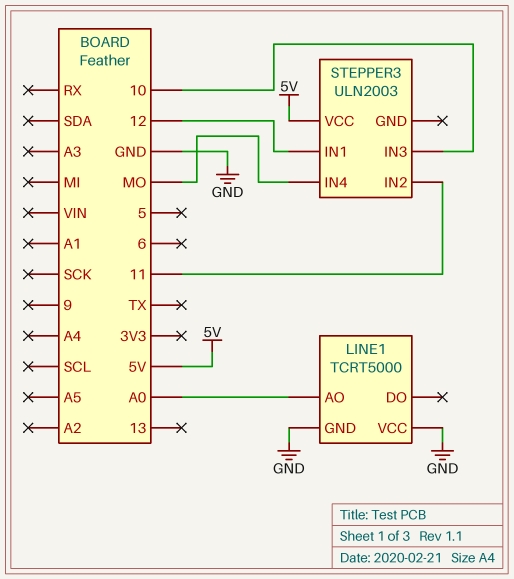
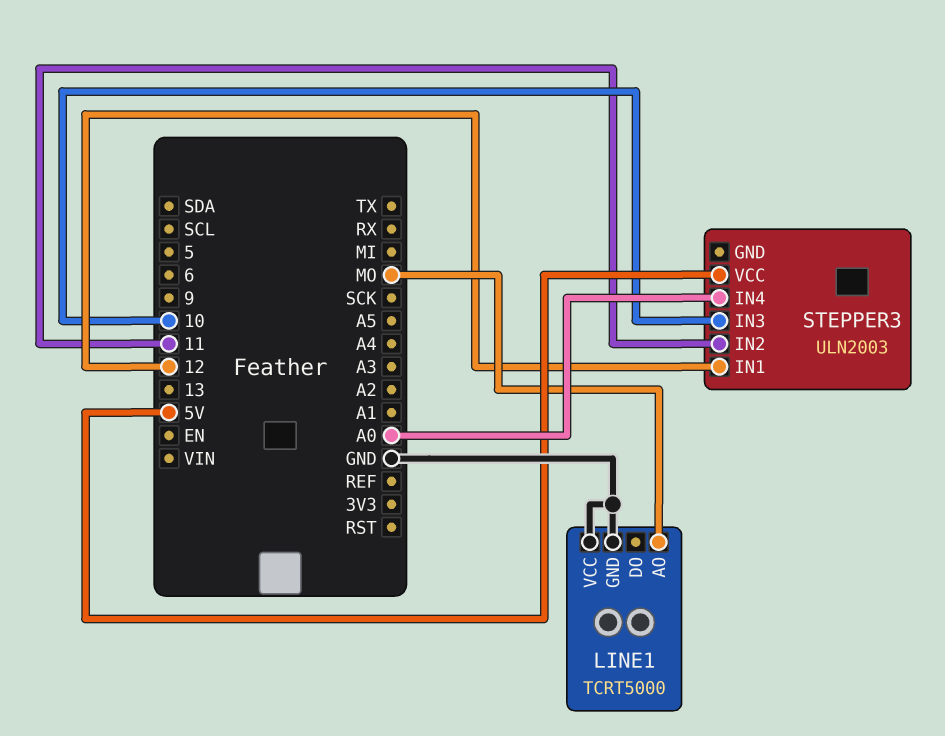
LINE1 pin AO: A0 -> MO
STEPPER3 pin IN4: MO -> A0

